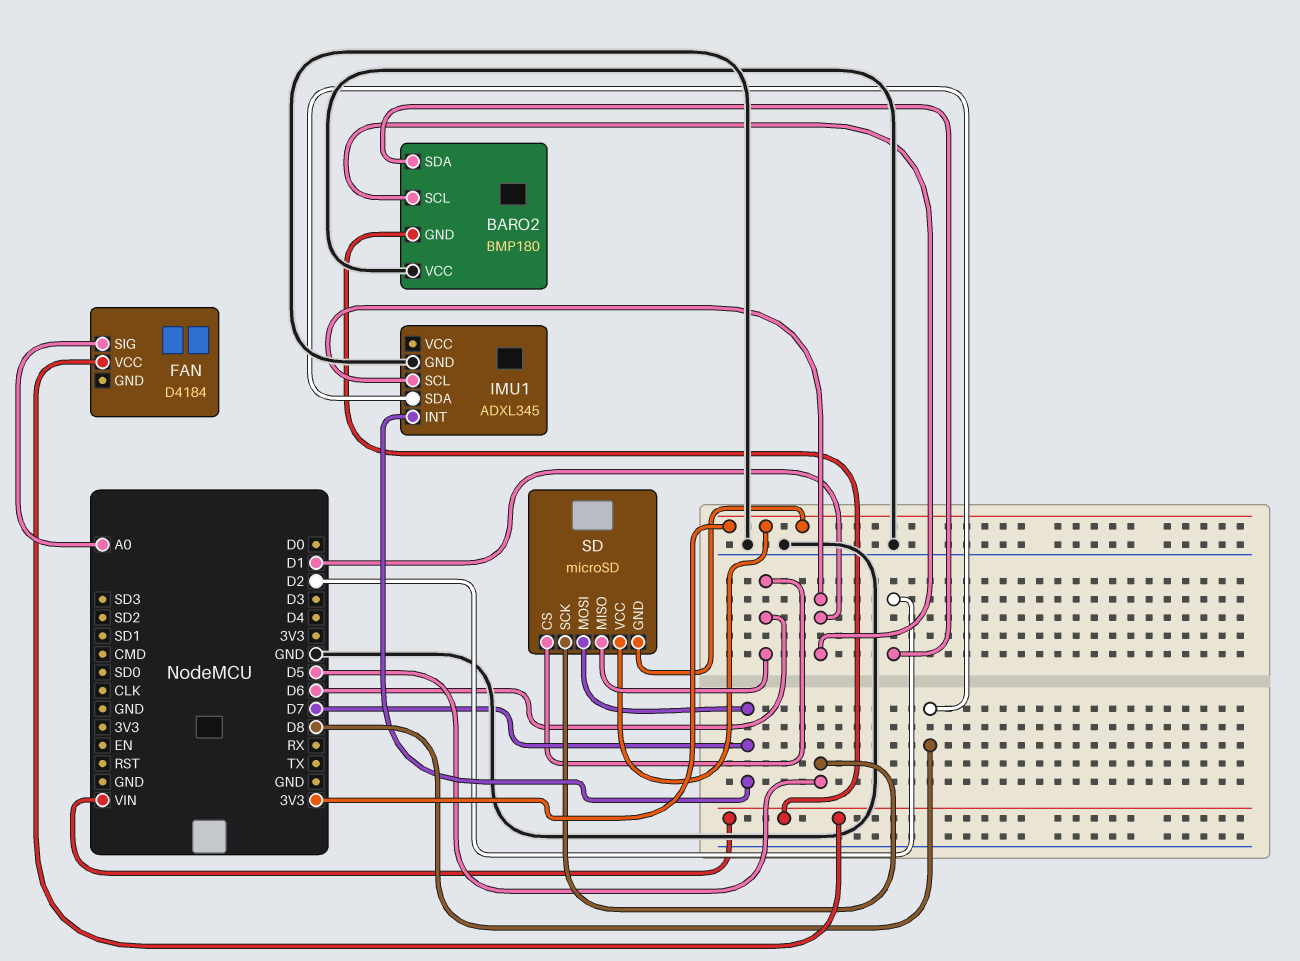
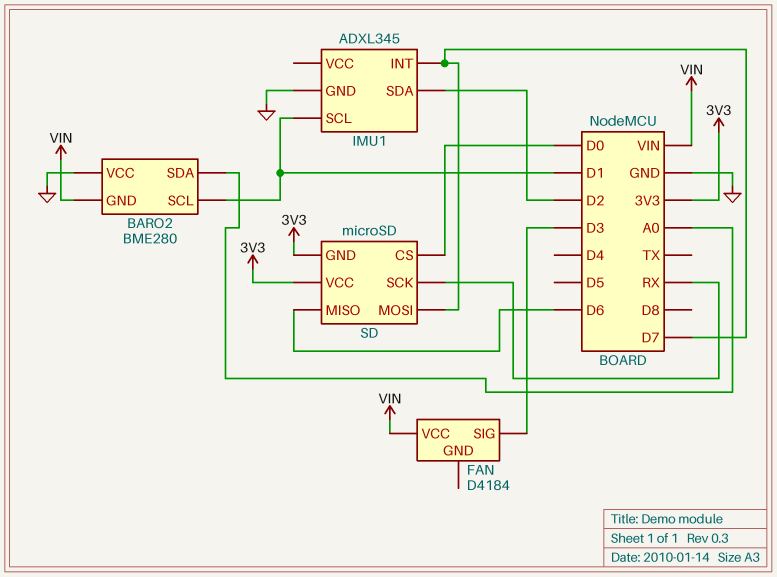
BARO2: BMP180 -> BME280
BARO2 pin SDA: D2 -> A0
FAN pin SIG: A0 -> D3
IMU1 pin SDA: D8 -> D2
SD pin CS: D6 -> D0
SD pin SCK: D5 -> RX

